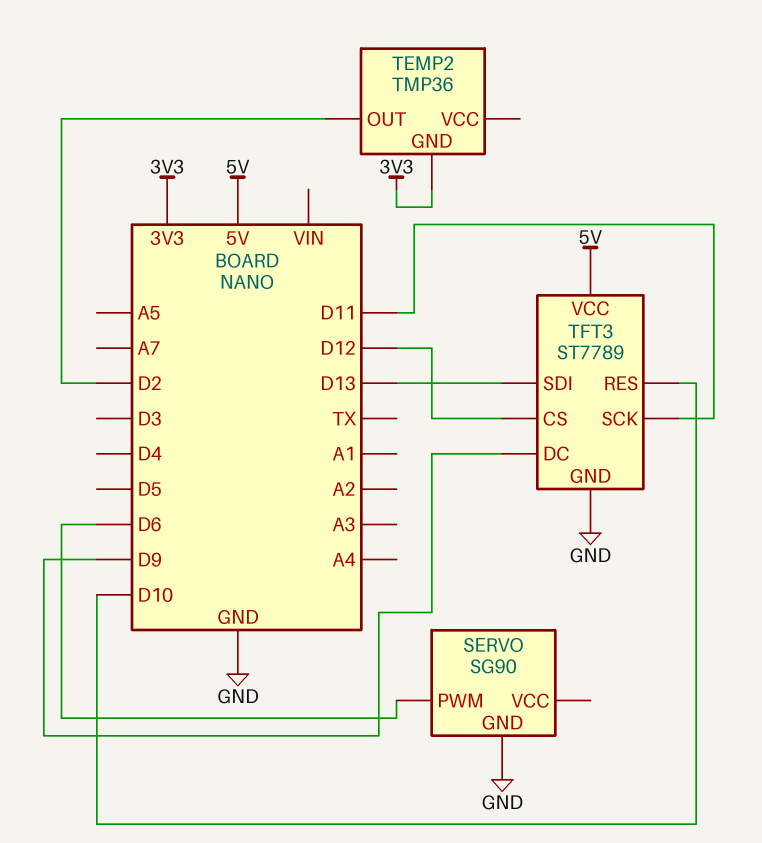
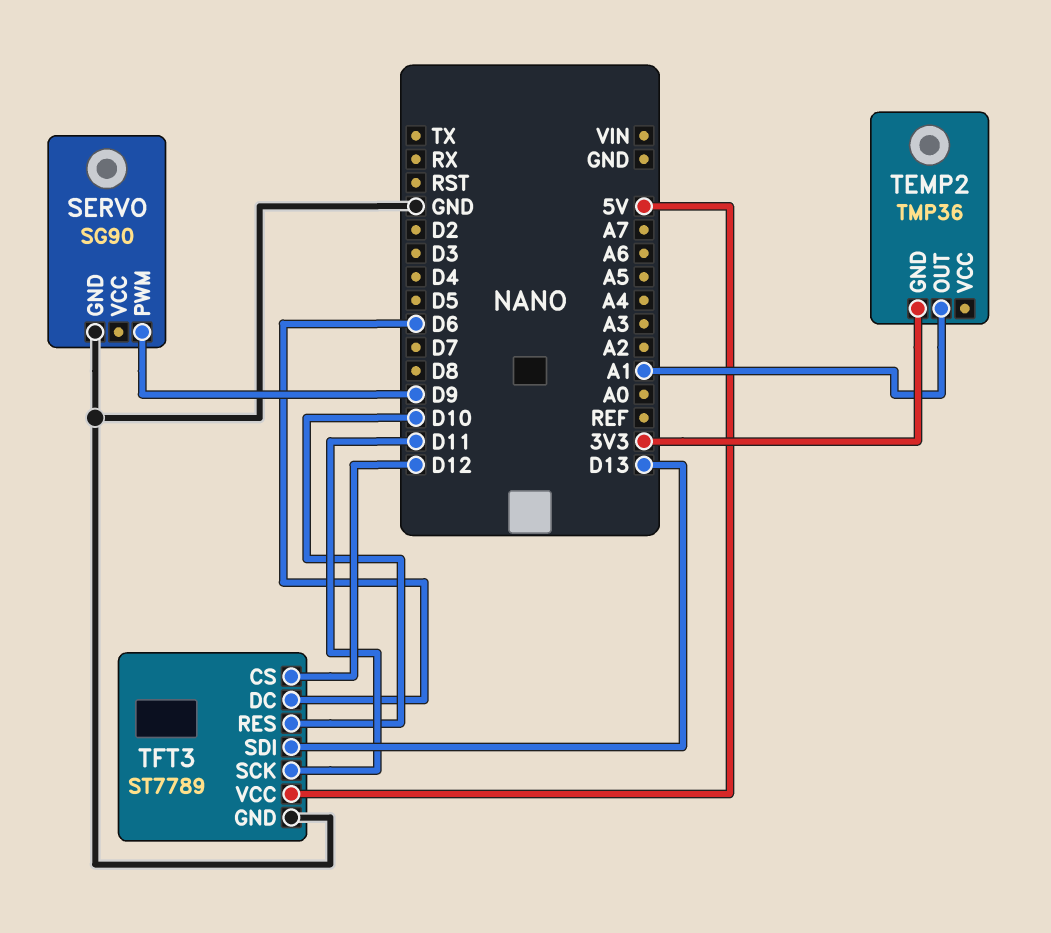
SERVO pin PWM: D6 -> D9
TEMP2 pin OUT: D2 -> A1
TFT3 pin DC: D9 -> D6

